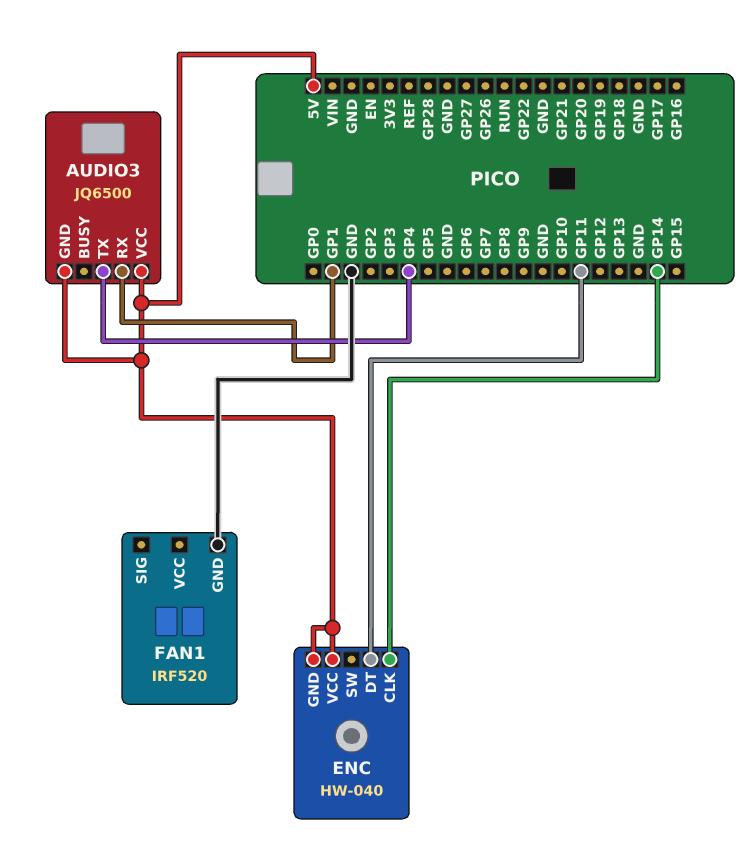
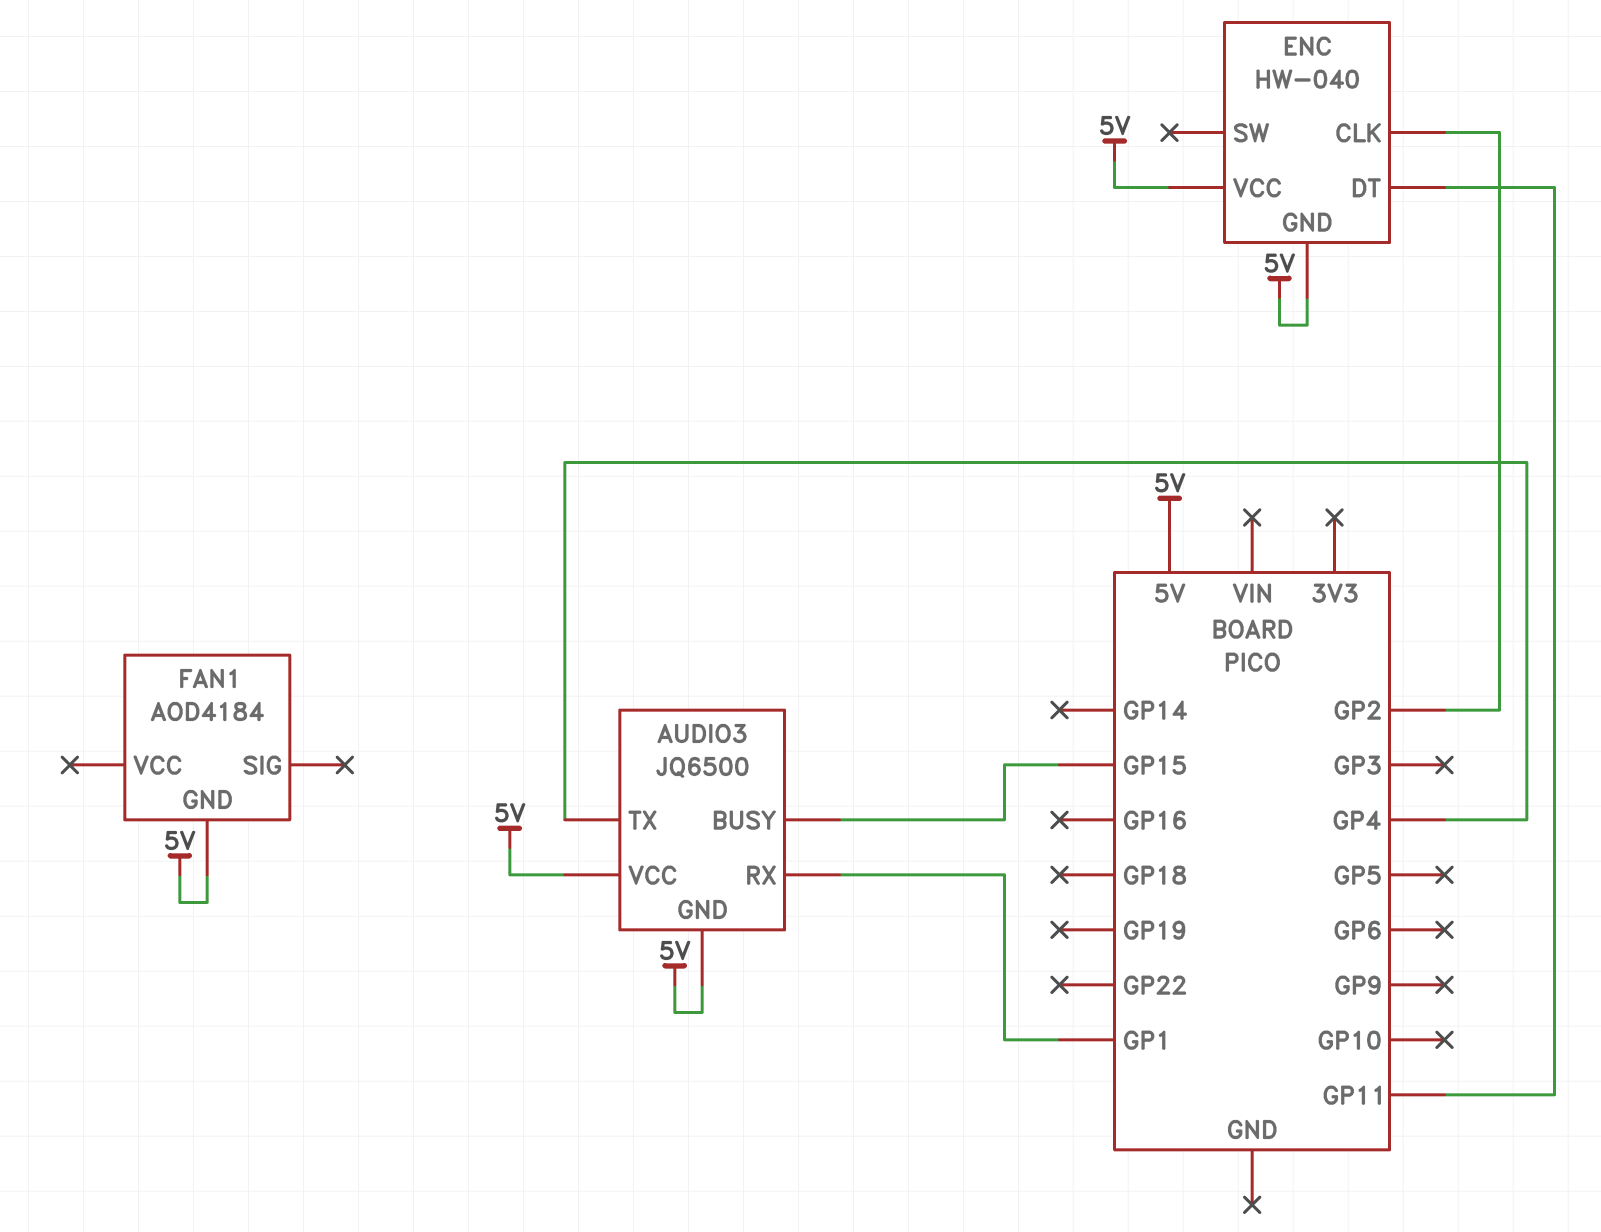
AUDIO3 pin BUSY: none -> GP15
ENC pin CLK: GP14 -> GP2
FAN1: IRF520 -> AOD4184
FAN1 pin GND: GND -> 5V

